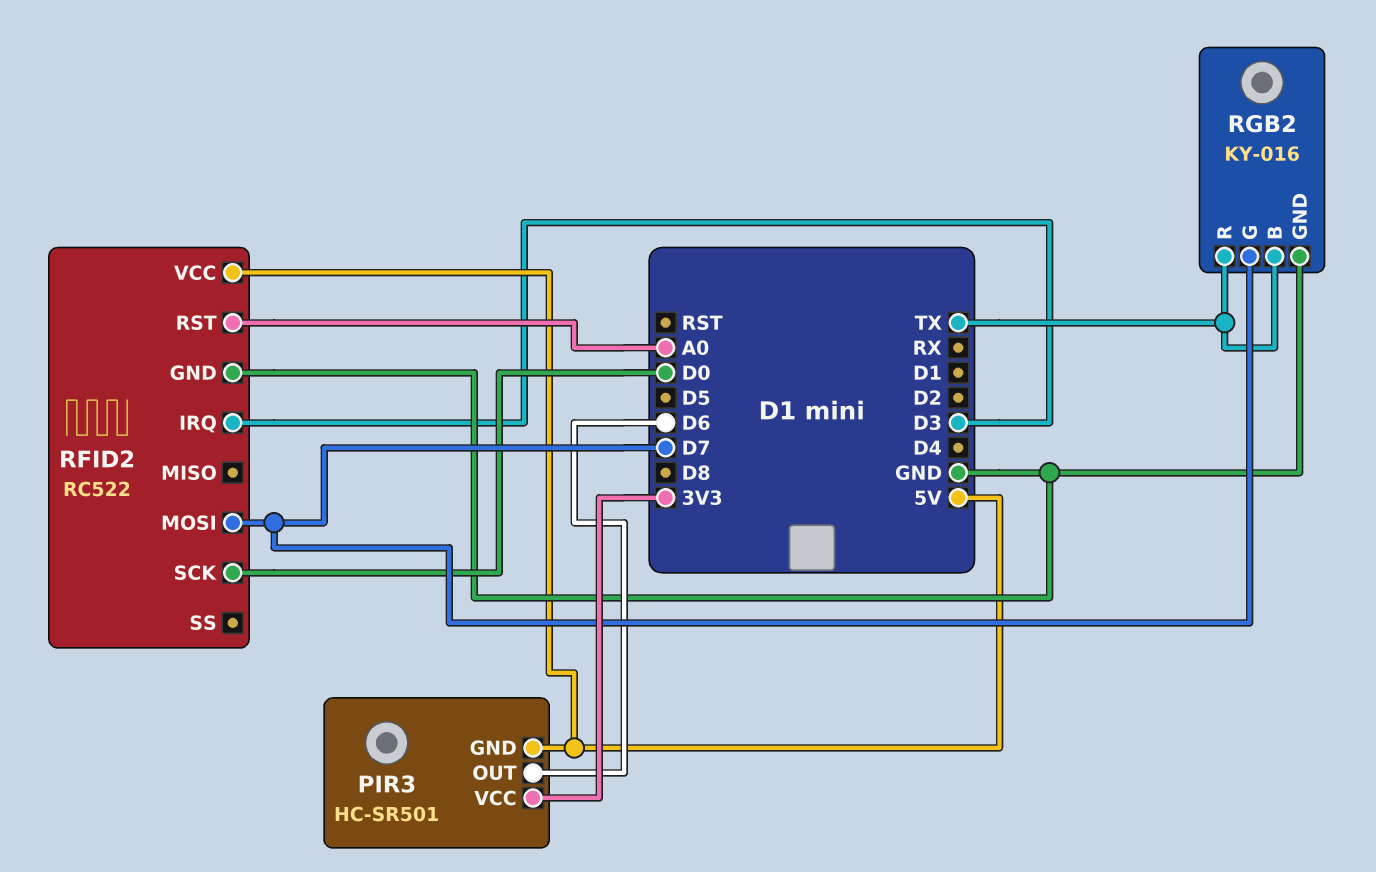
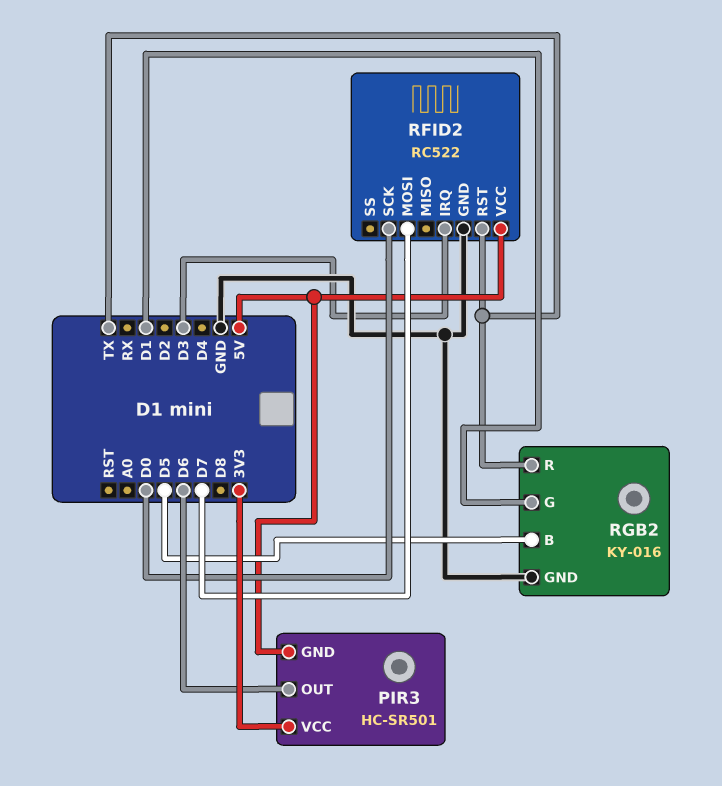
RFID2 pin RST: A0 -> TX
RGB2 pin B: TX -> D5
RGB2 pin G: D7 -> D1

